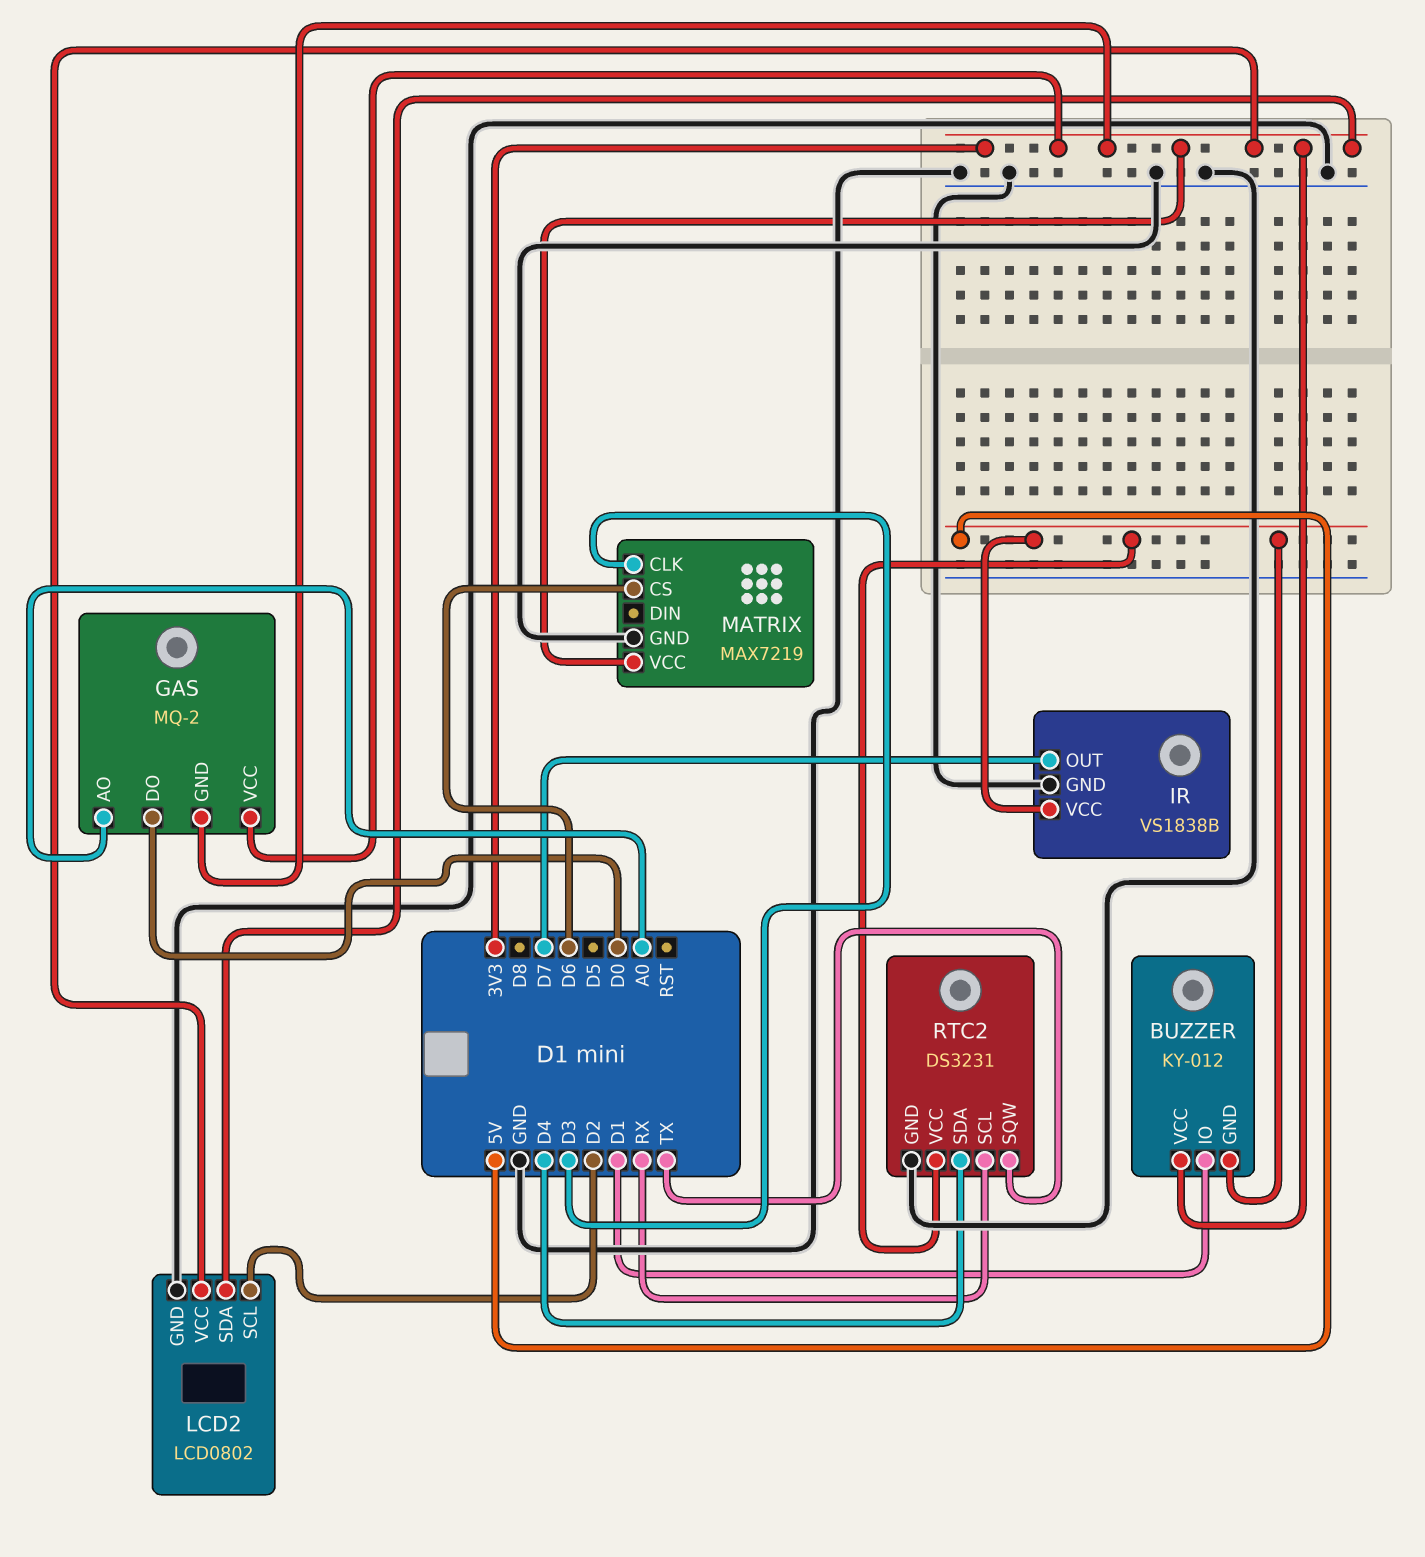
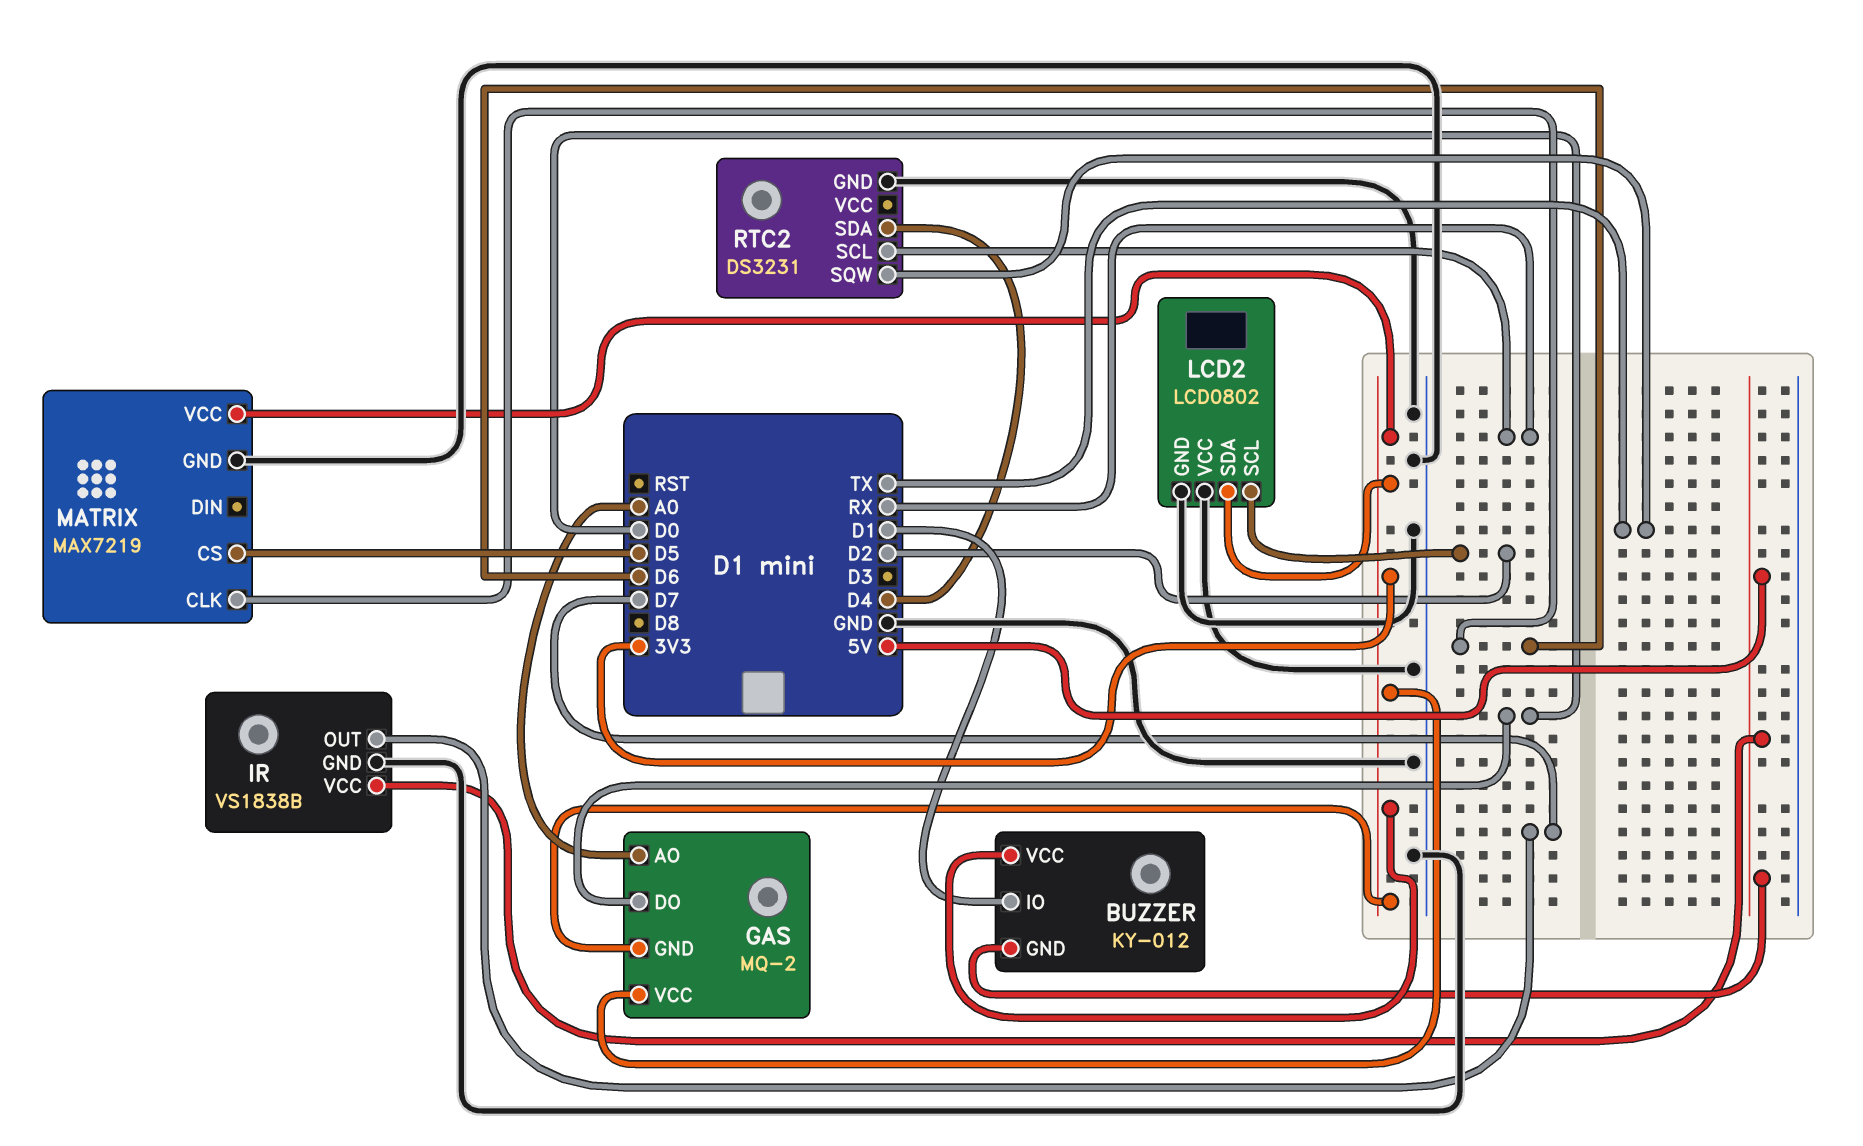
LCD2 pin VCC: 3V3 -> GND
MATRIX pin CLK: D3 -> D6
MATRIX pin CS: D6 -> D5
RTC2 pin VCC: 5V -> none

